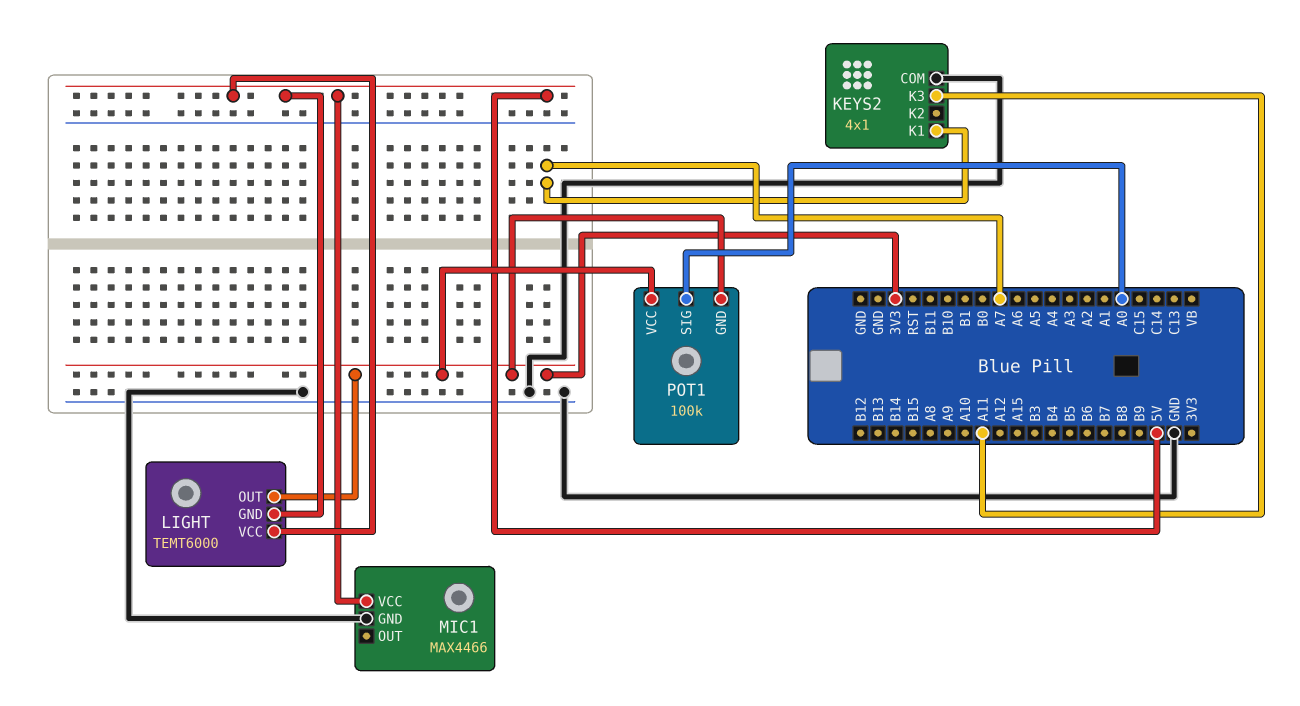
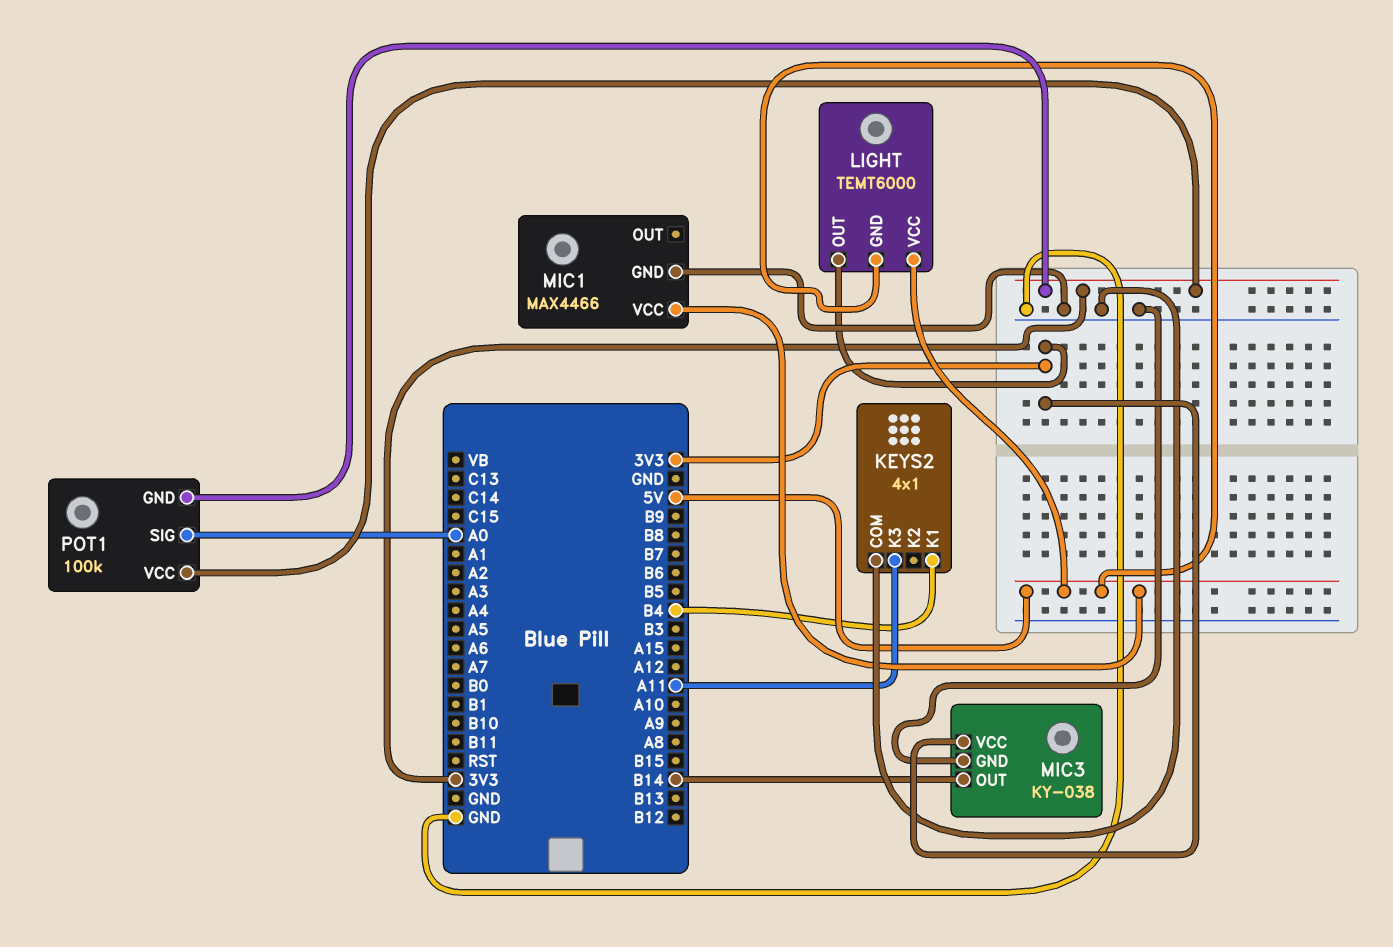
KEYS2 pin K1: A7 -> B4
MIC3: none -> KY-038
MIC3 pin GND: none -> GND
MIC3 pin OUT: none -> B14
MIC3 pin VCC: none -> 3V3

